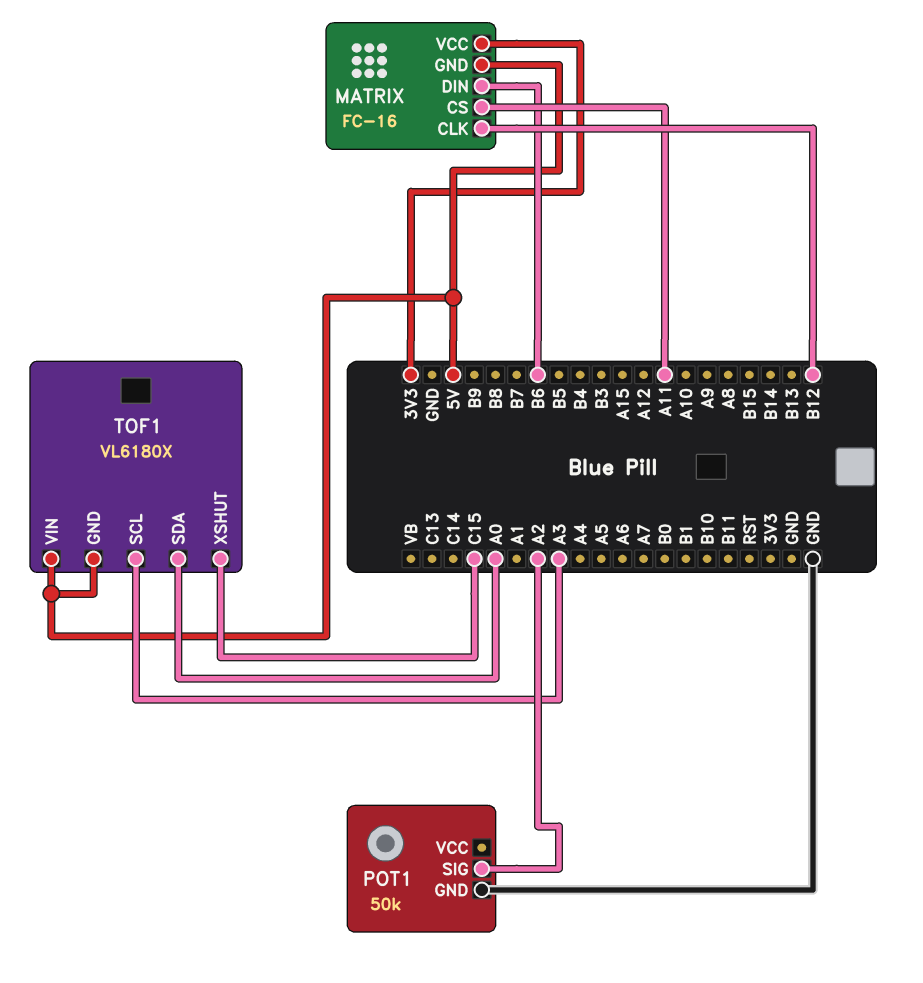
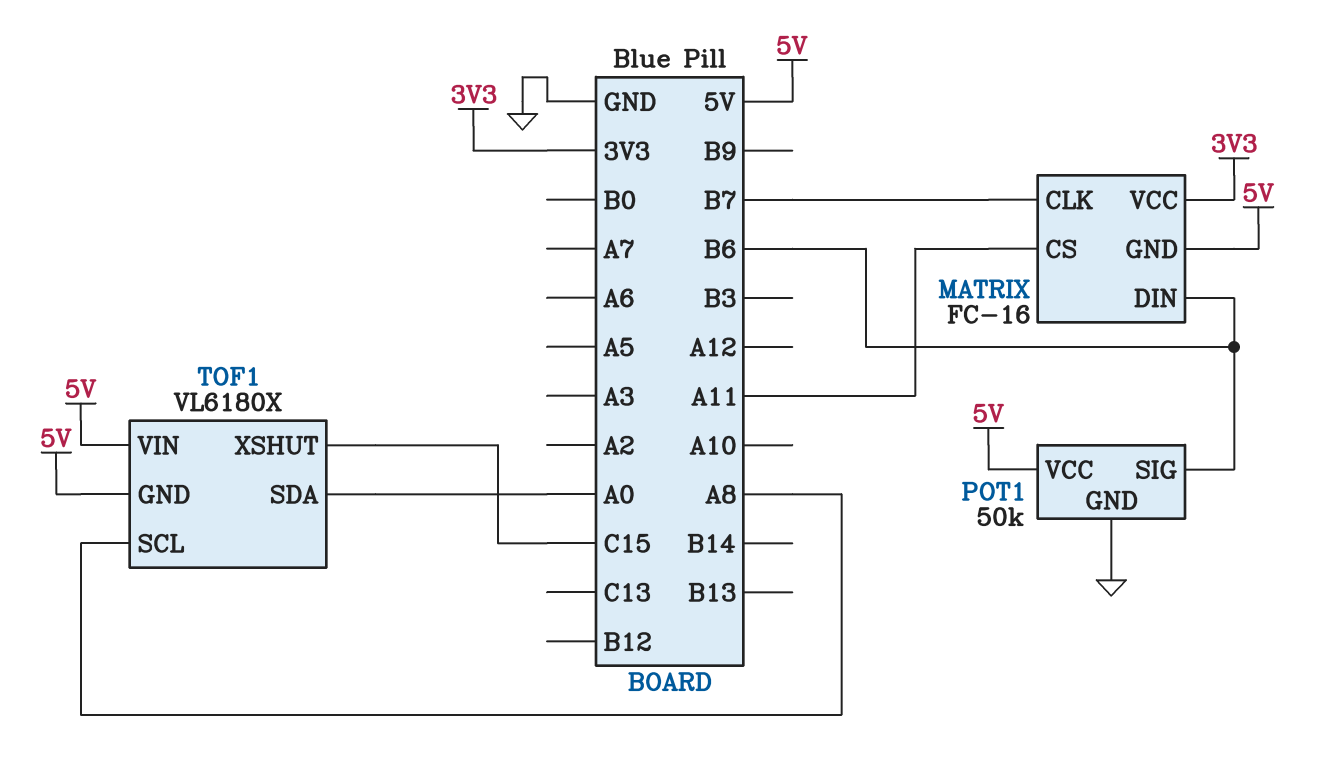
MATRIX pin CLK: B12 -> B7
POT1 pin SIG: A2 -> B6
POT1 pin VCC: none -> 5V
TOF1 pin SCL: A3 -> A8

